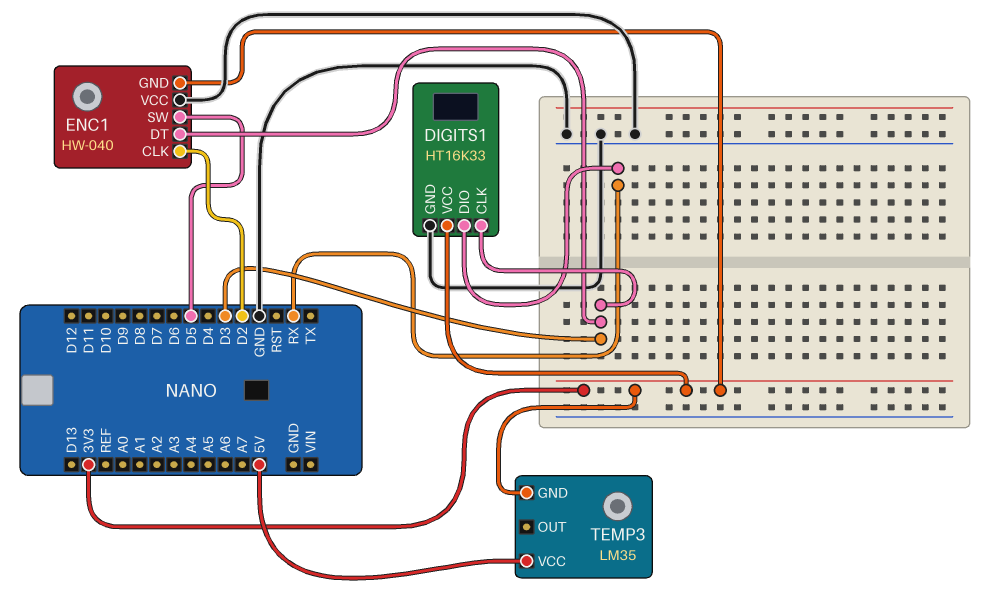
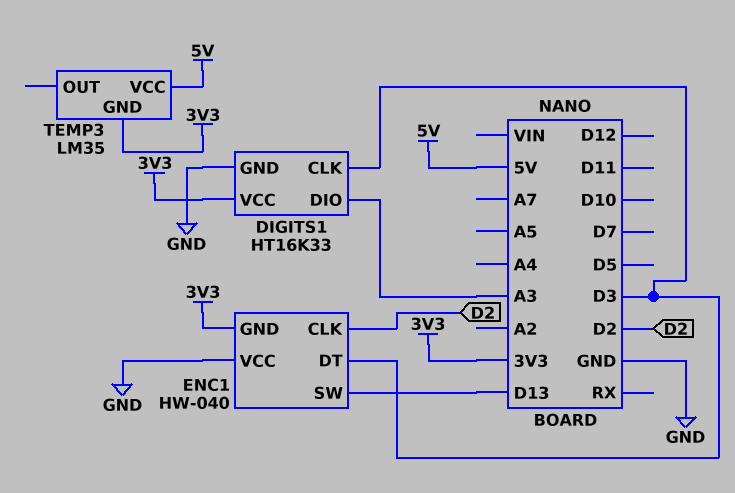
DIGITS1 pin DIO: RX -> A3
ENC1 pin SW: D5 -> D13

